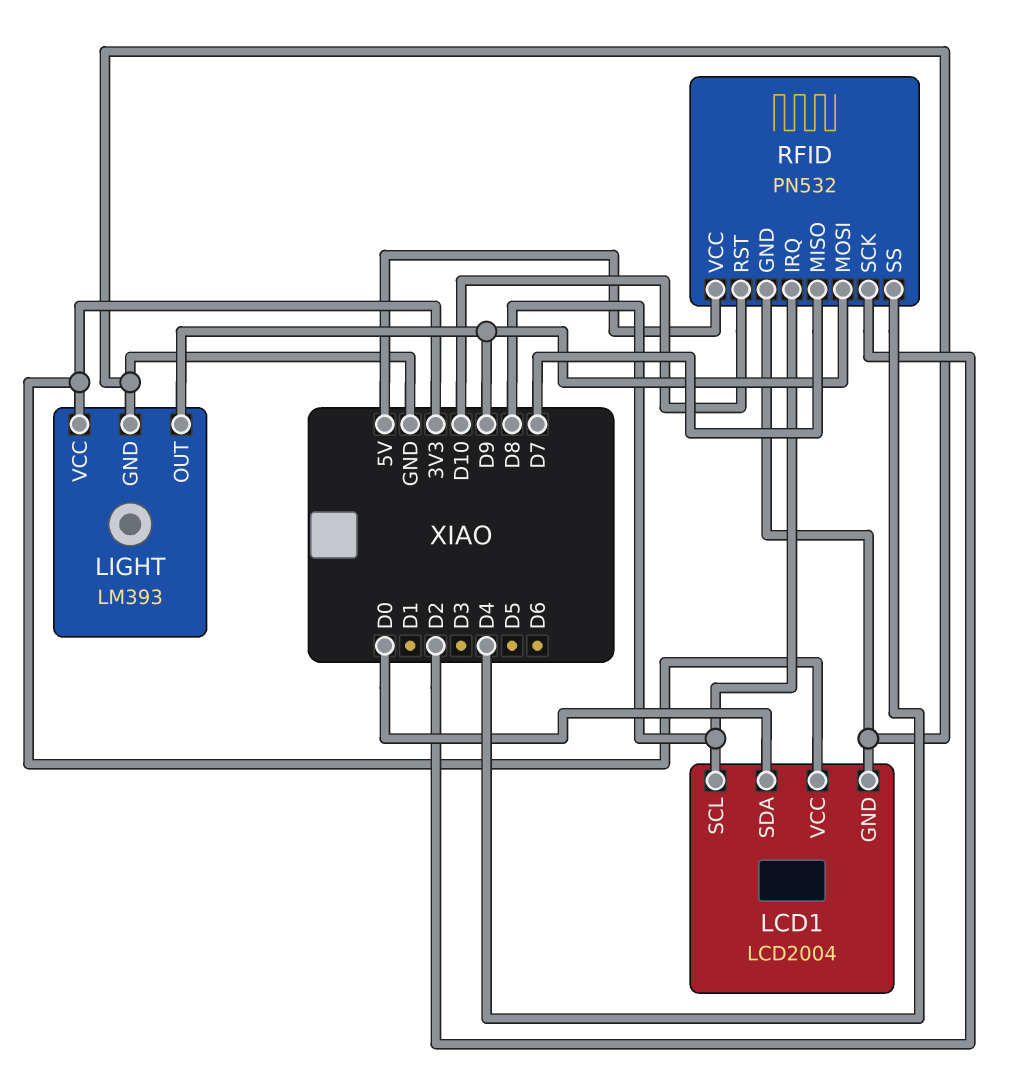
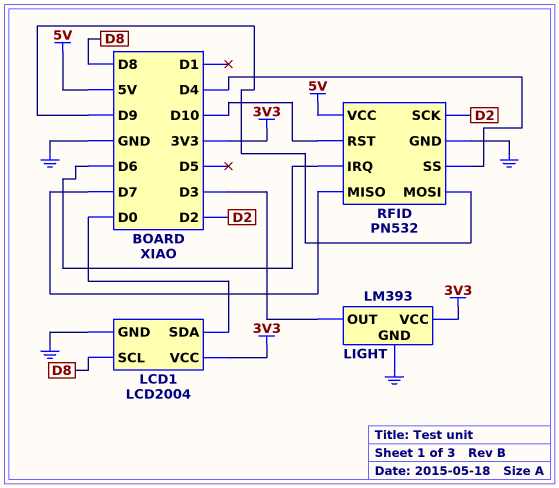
LIGHT pin OUT: D9 -> D3
RFID pin IRQ: D8 -> D6

